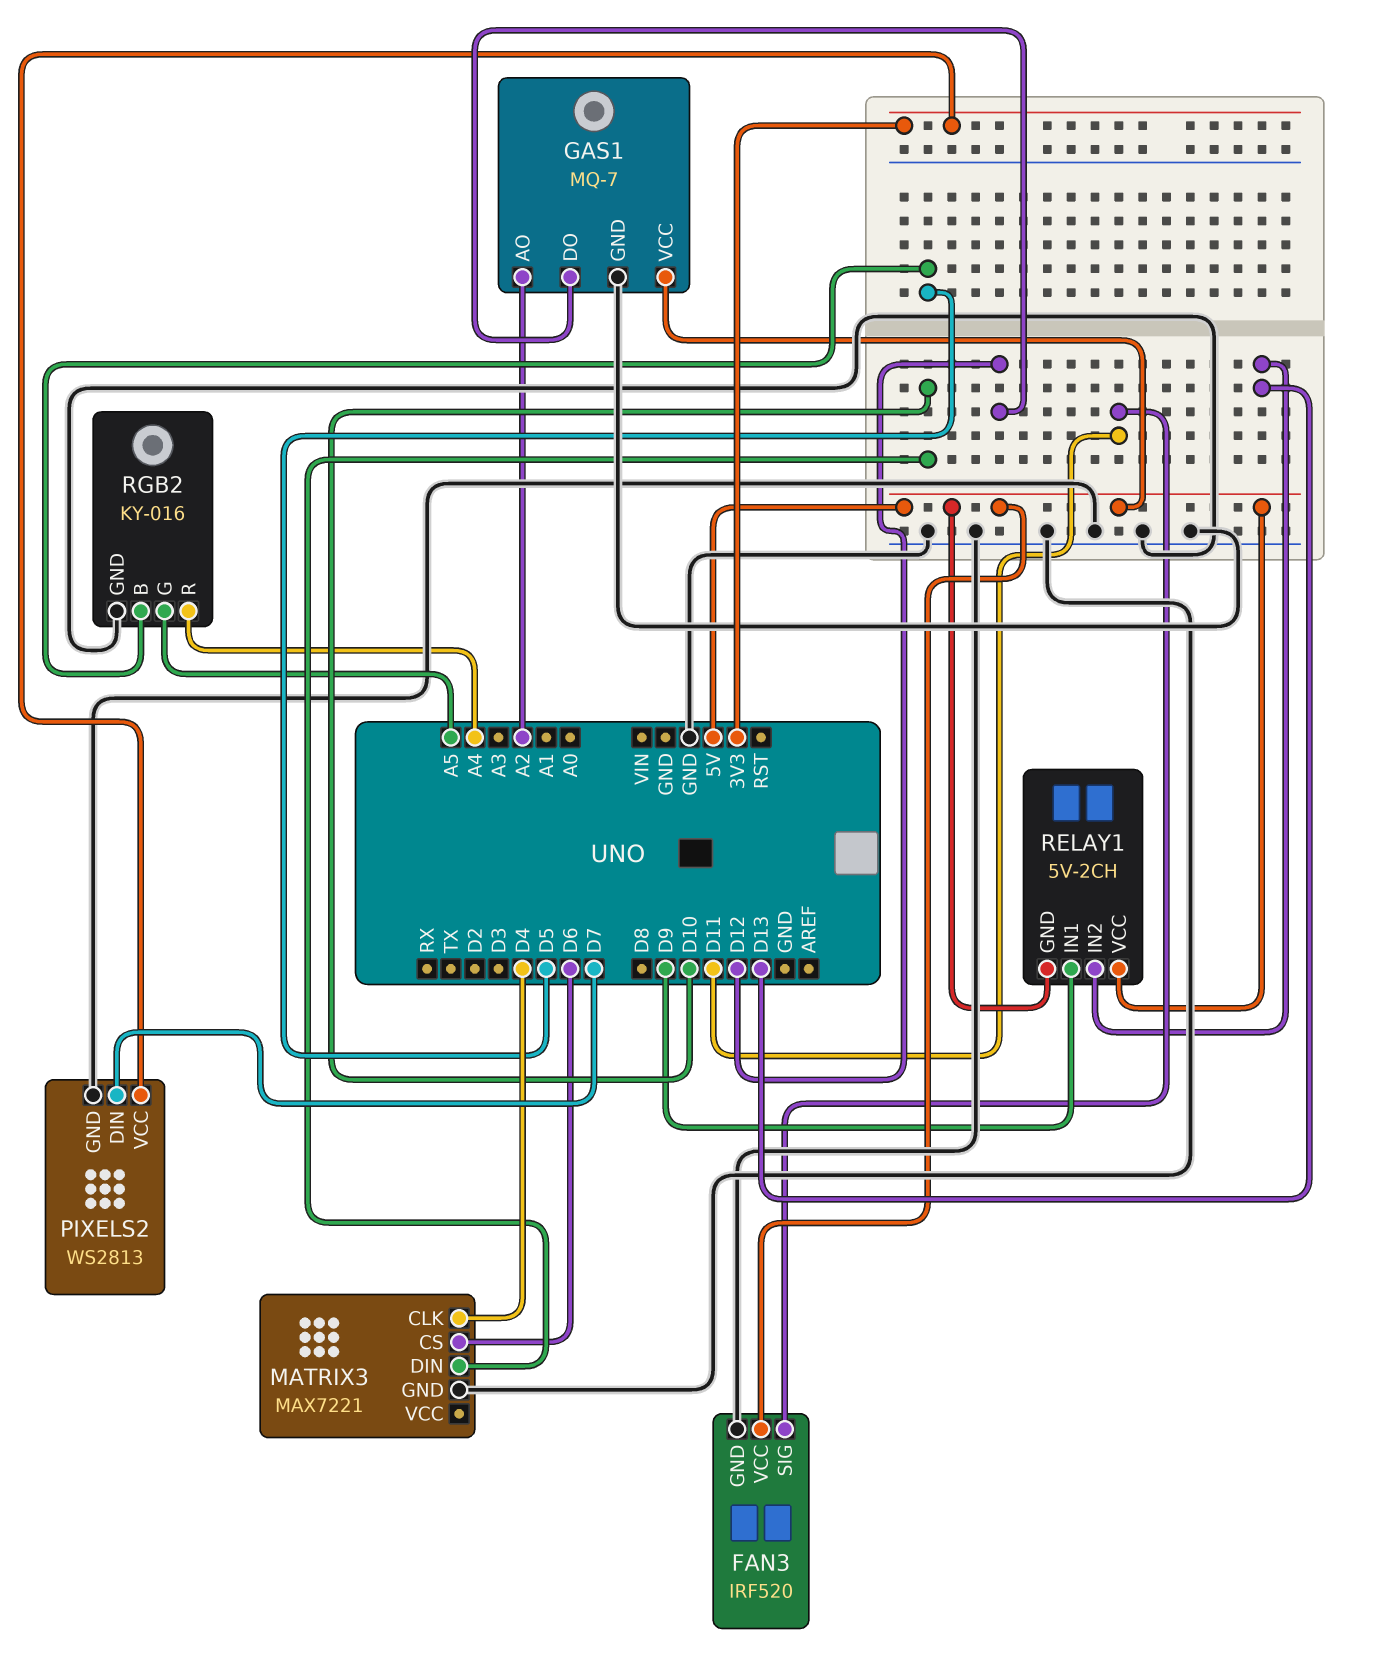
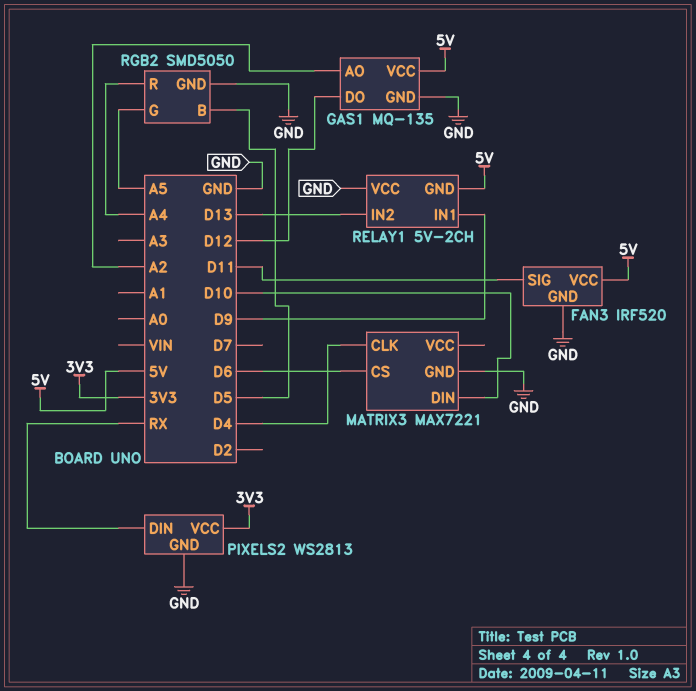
GAS1: MQ-7 -> MQ-135
PIXELS2 pin DIN: D7 -> RX
RELAY1 pin VCC: 5V -> GND
RGB2: KY-016 -> SMD5050

